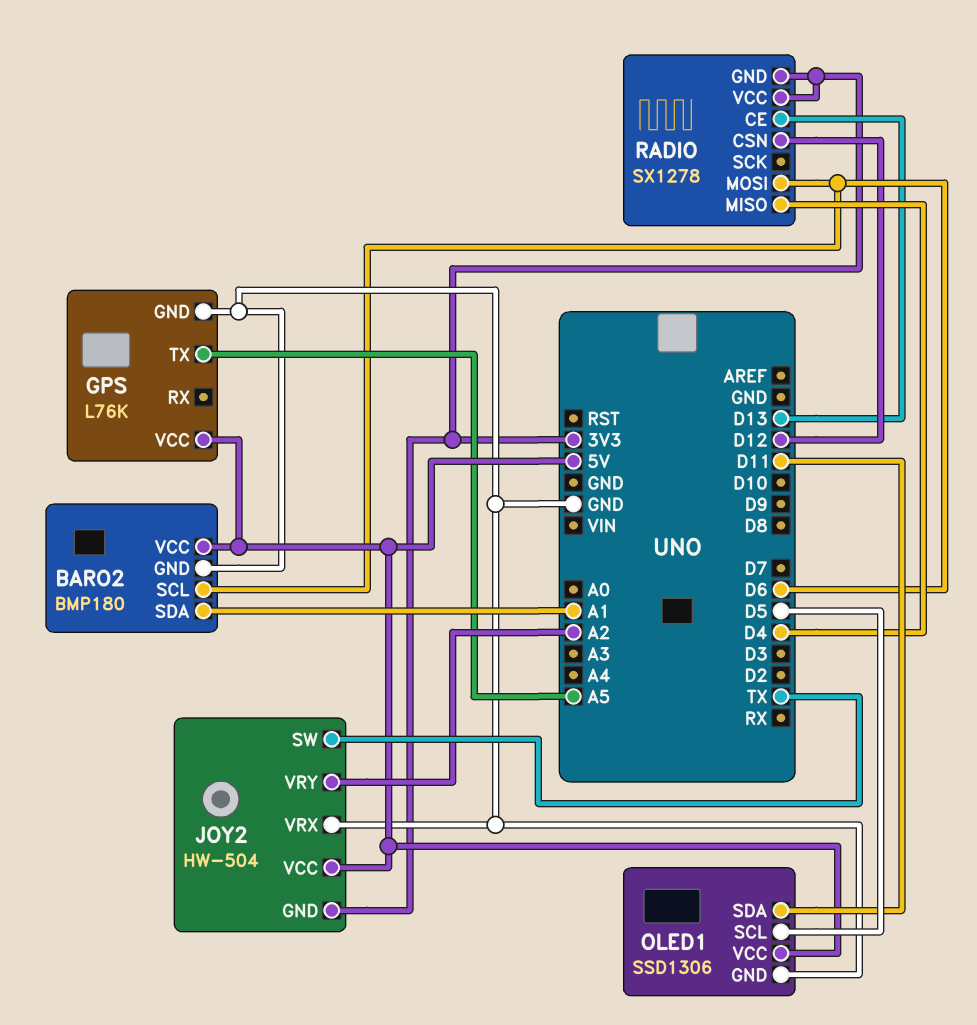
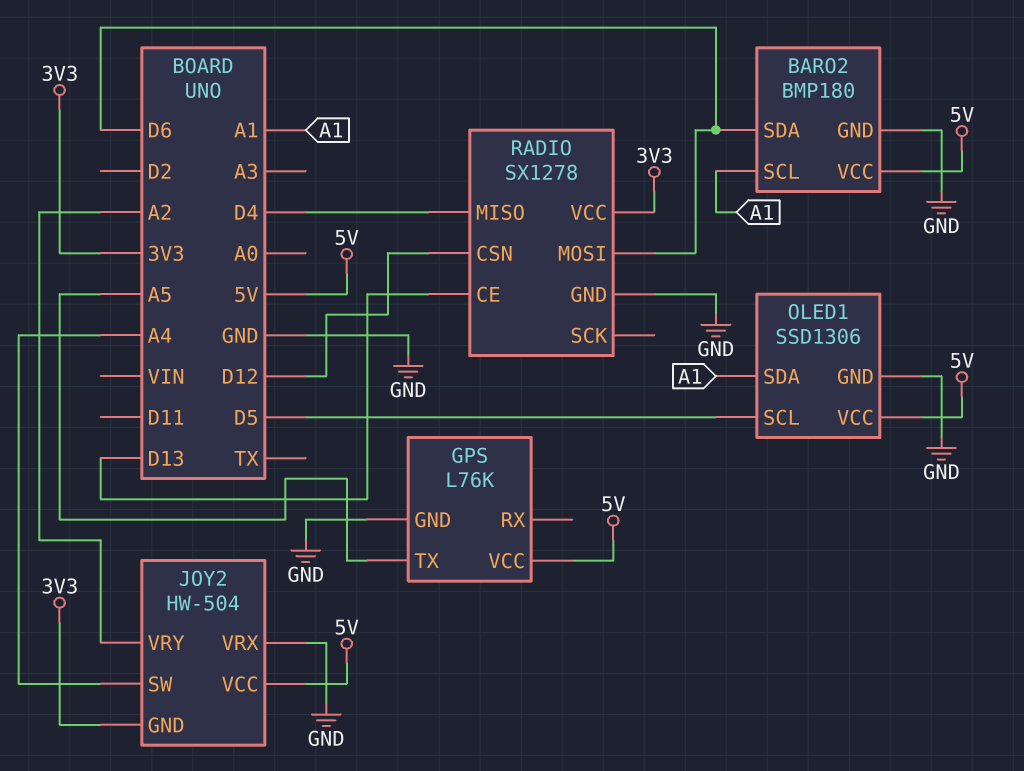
BARO2 pin SCL: D6 -> A1
BARO2 pin SDA: A1 -> D6
JOY2 pin SW: TX -> A4
OLED1 pin SDA: D11 -> A1
RADIO pin GND: 3V3 -> GND

